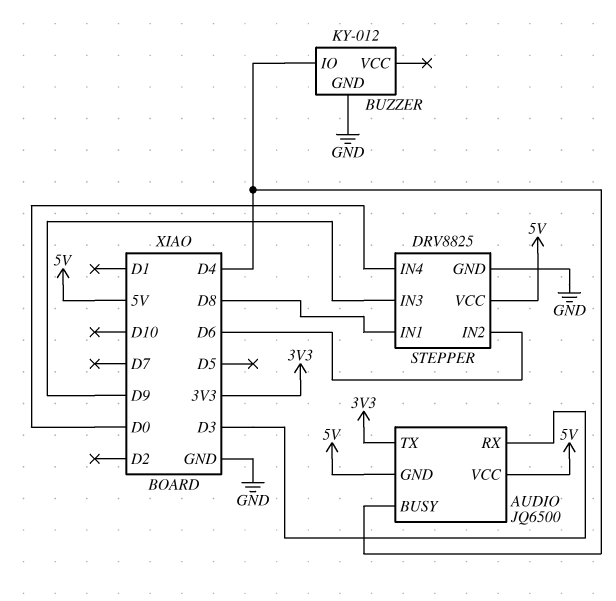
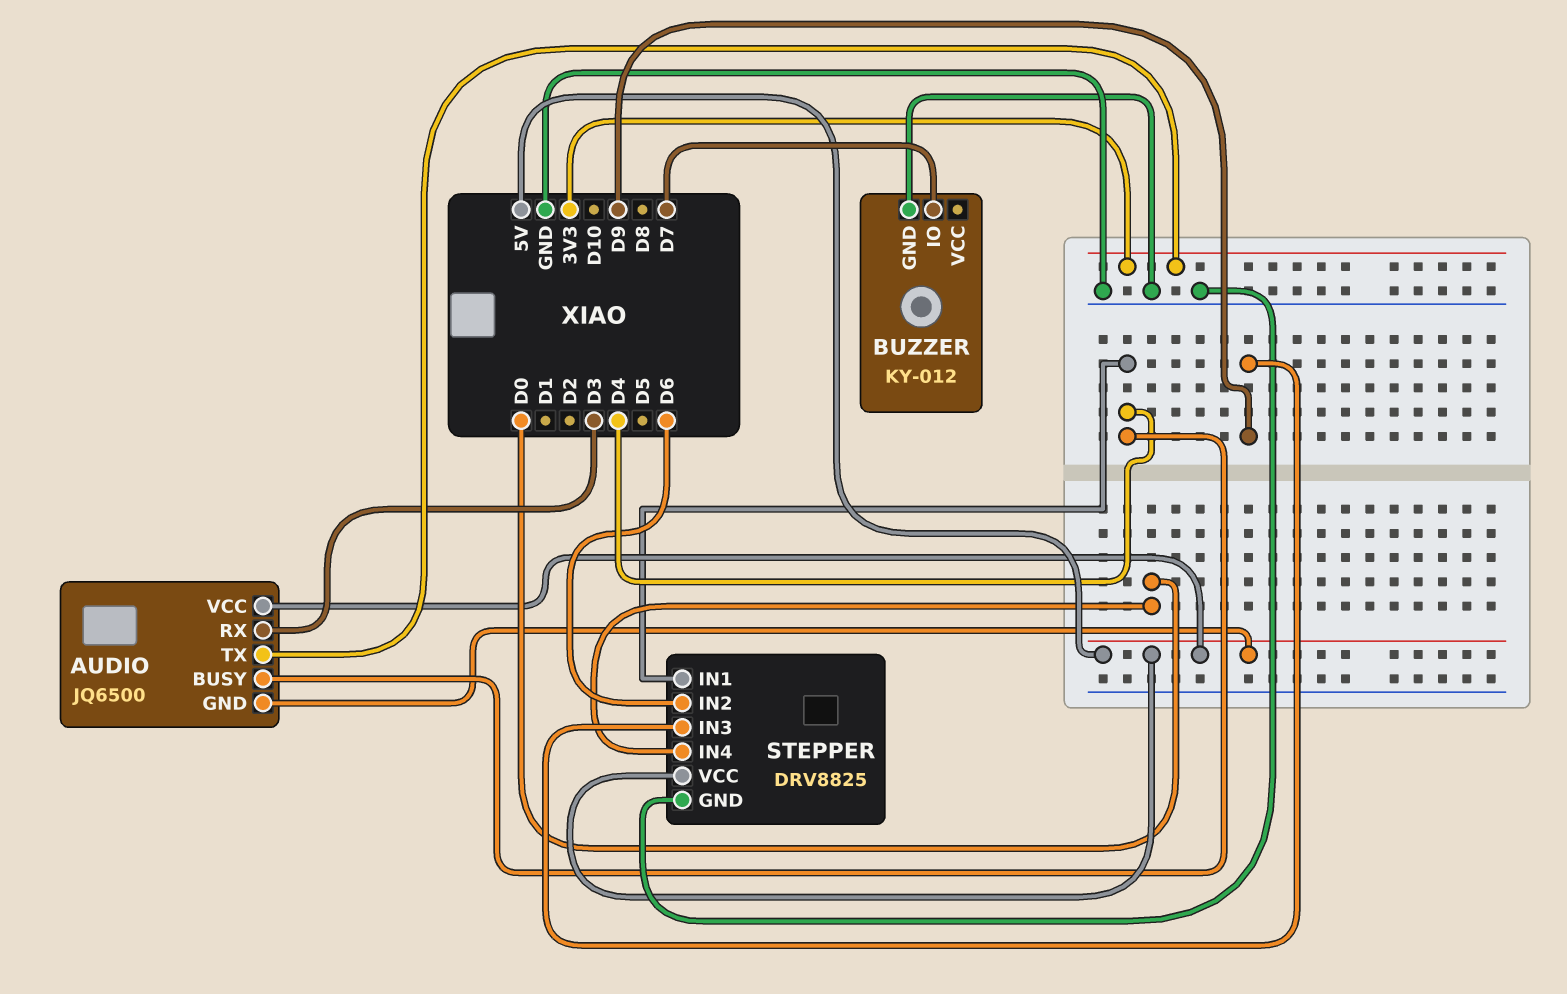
BUZZER pin IO: D4 -> D7
STEPPER pin IN1: D8 -> D4

